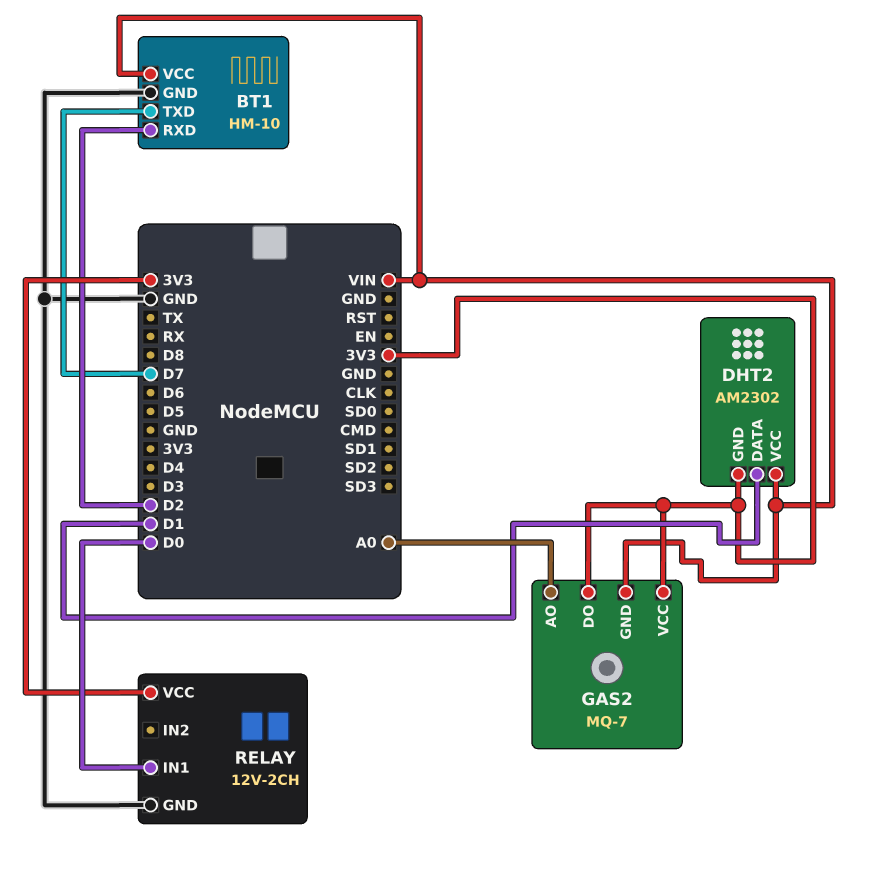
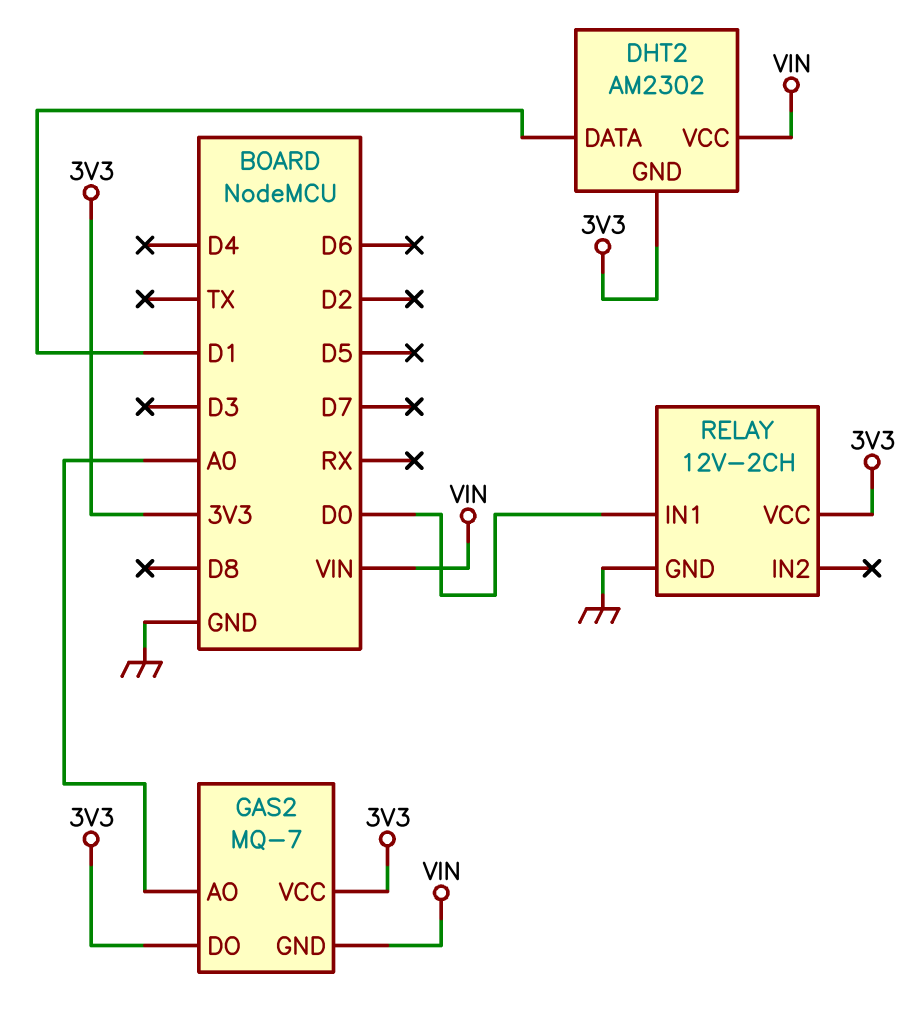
BT1: HM-10 -> none
BT1 pin GND: GND -> none
BT1 pin RXD: D2 -> none
BT1 pin TXD: D7 -> none
BT1 pin VCC: VIN -> none

